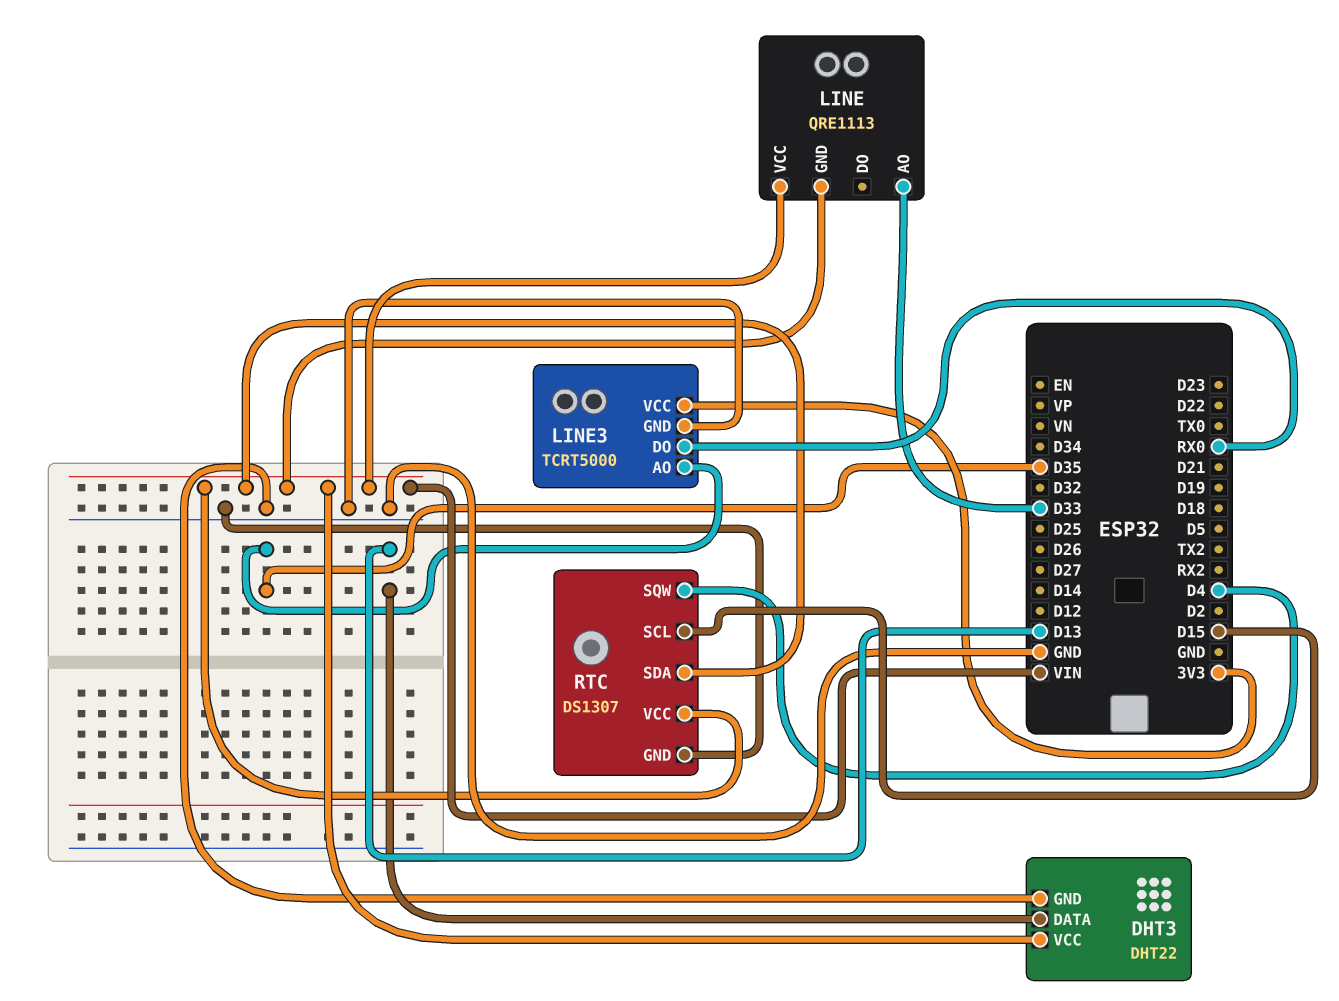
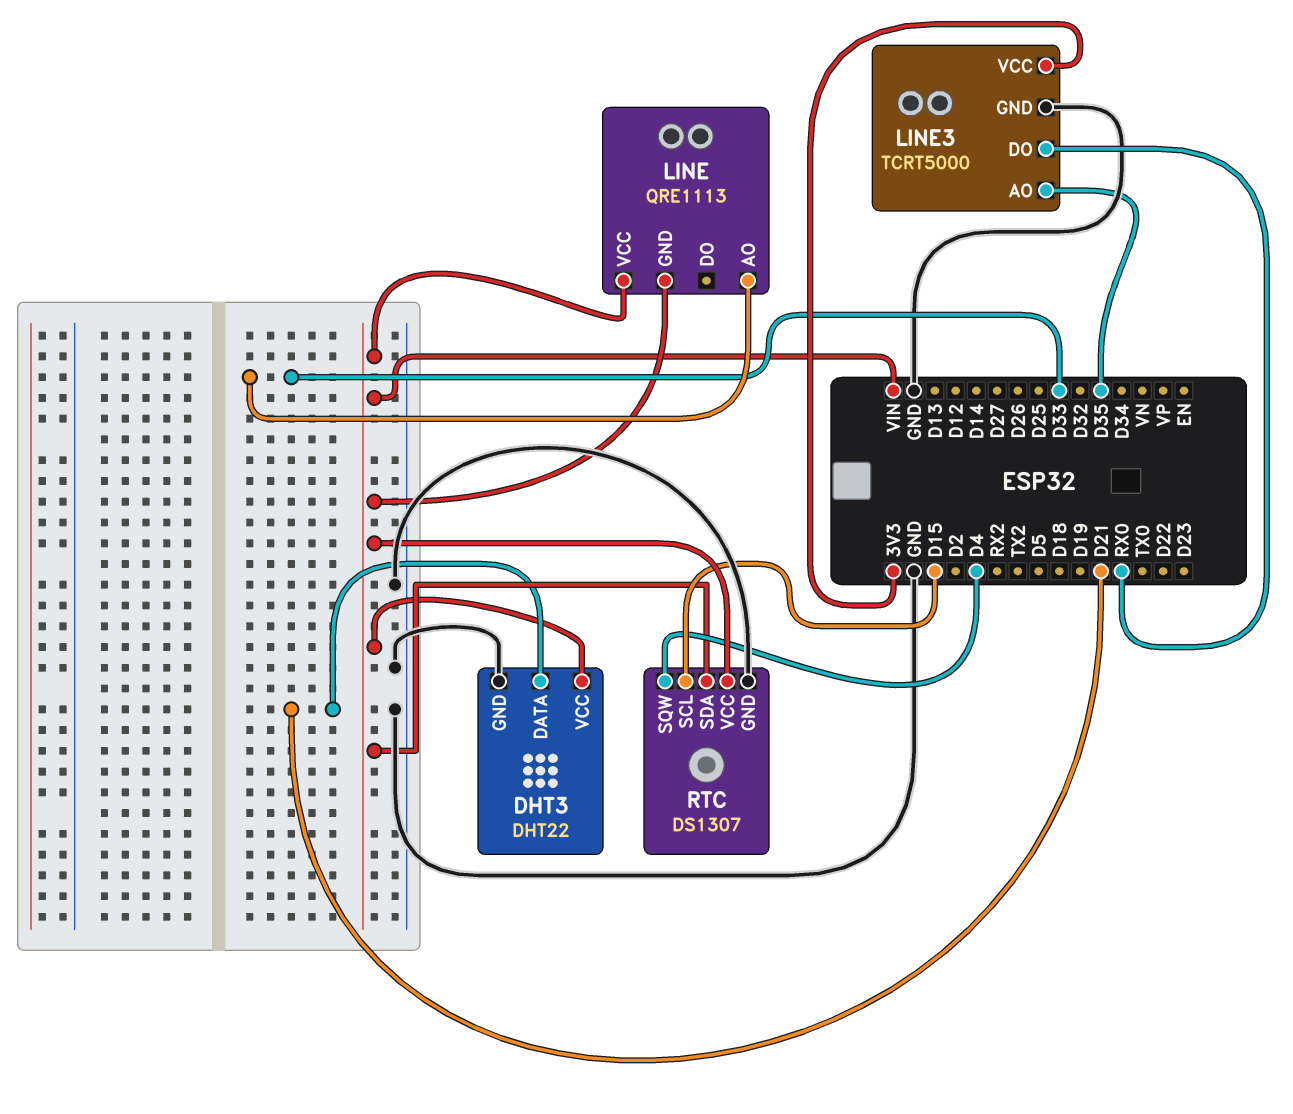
DHT3 pin DATA: D13 -> D21

